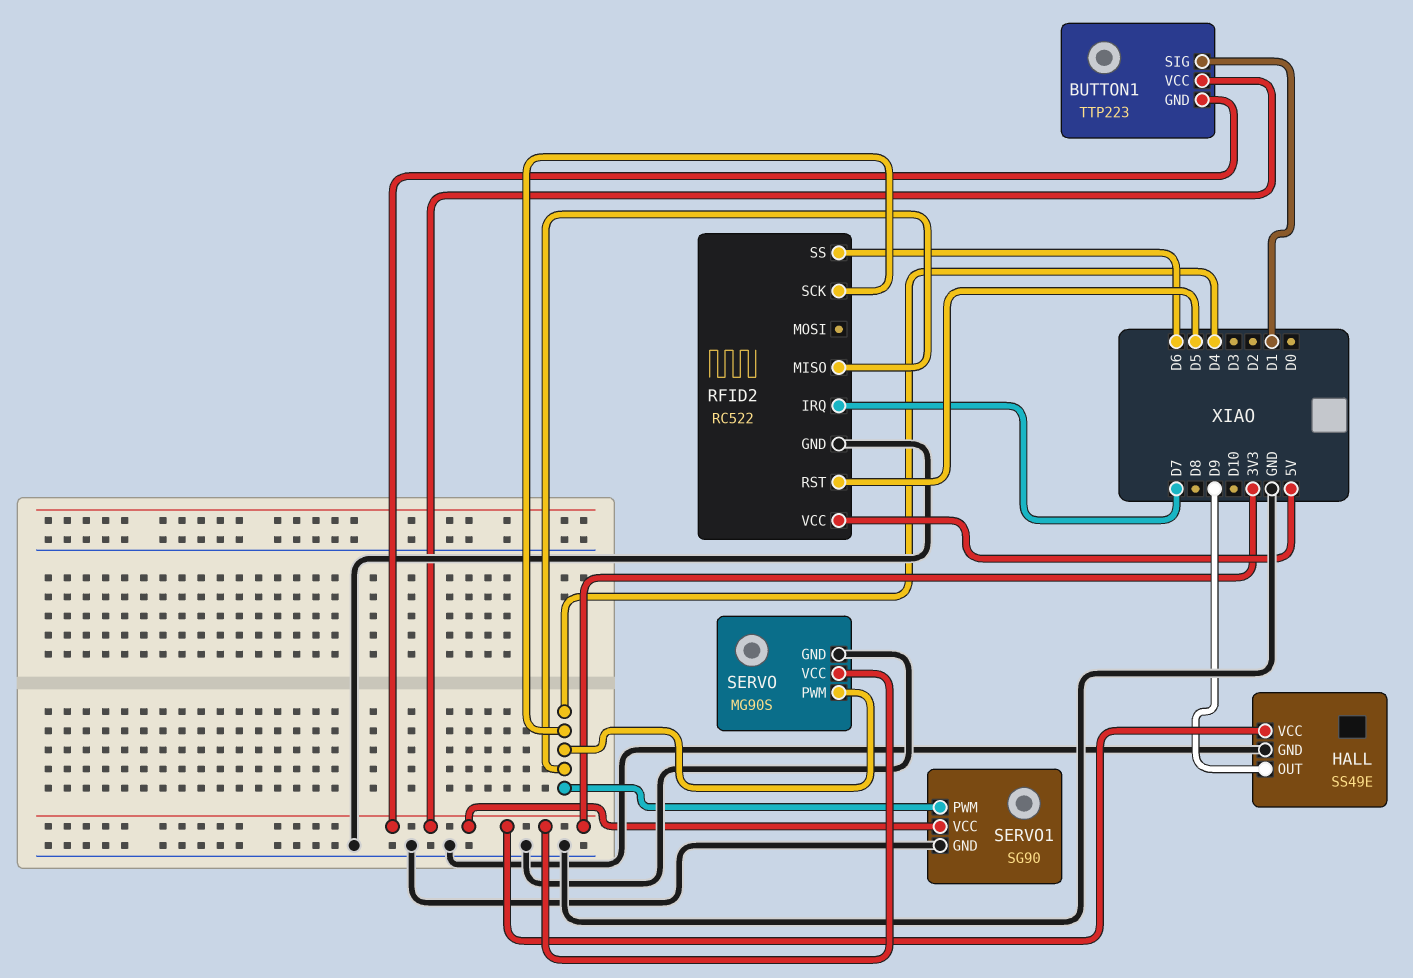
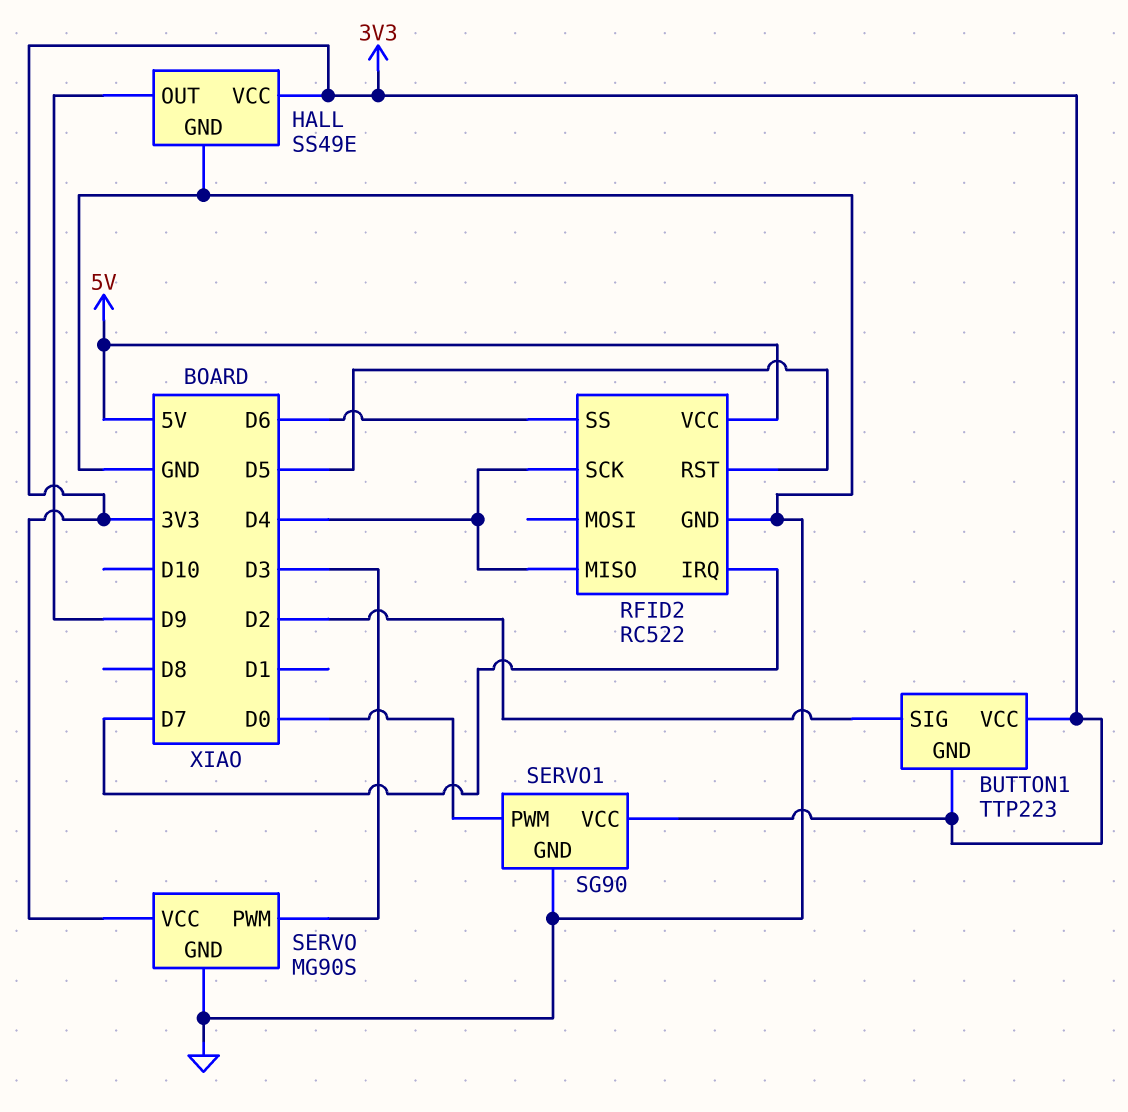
BUTTON1 pin SIG: D1 -> D2
SERVO pin PWM: D4 -> D3
SERVO1 pin PWM: D4 -> D0

